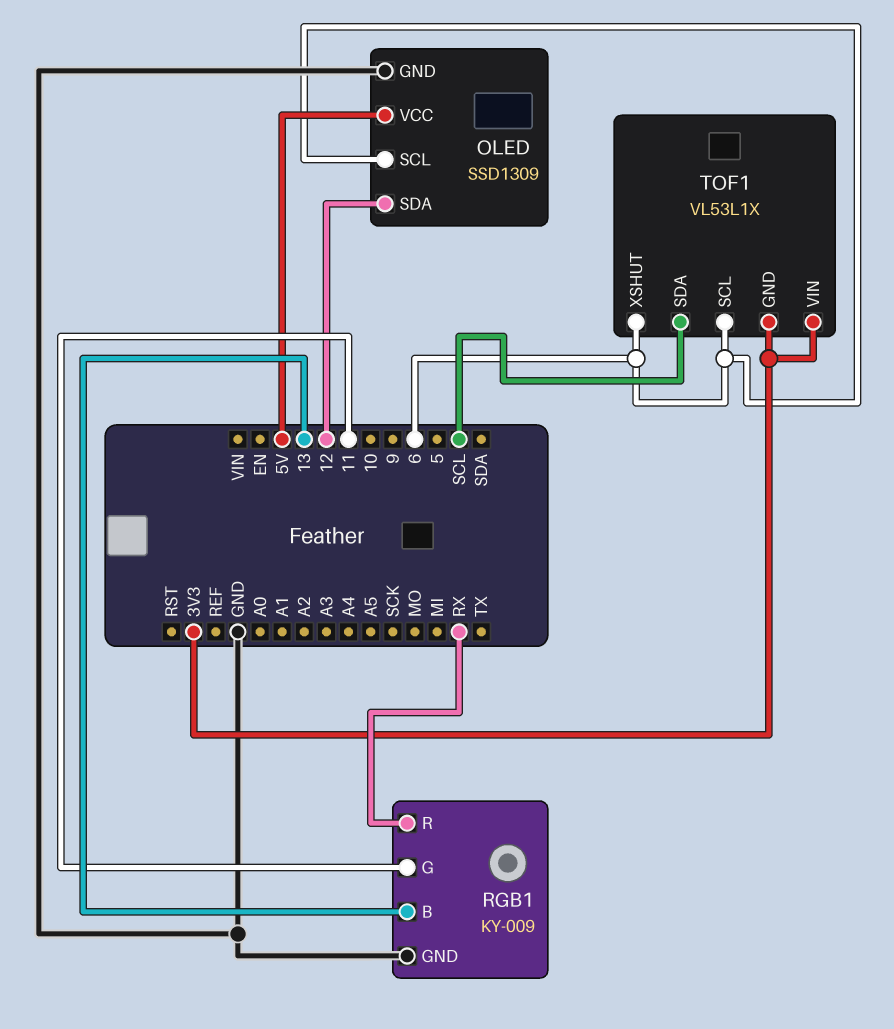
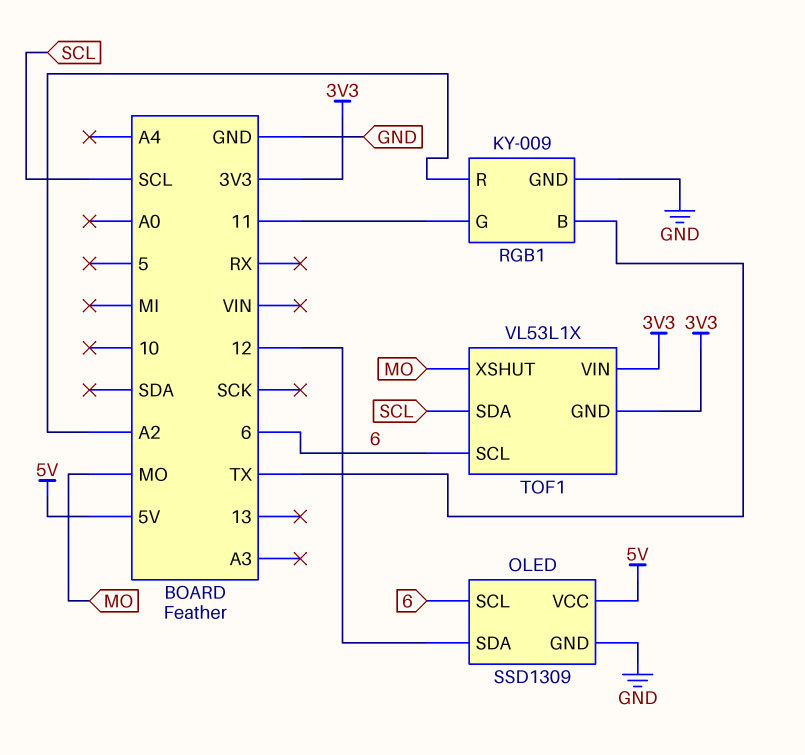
RGB1 pin B: 13 -> TX
RGB1 pin R: RX -> A2
TOF1 pin XSHUT: 6 -> MO

